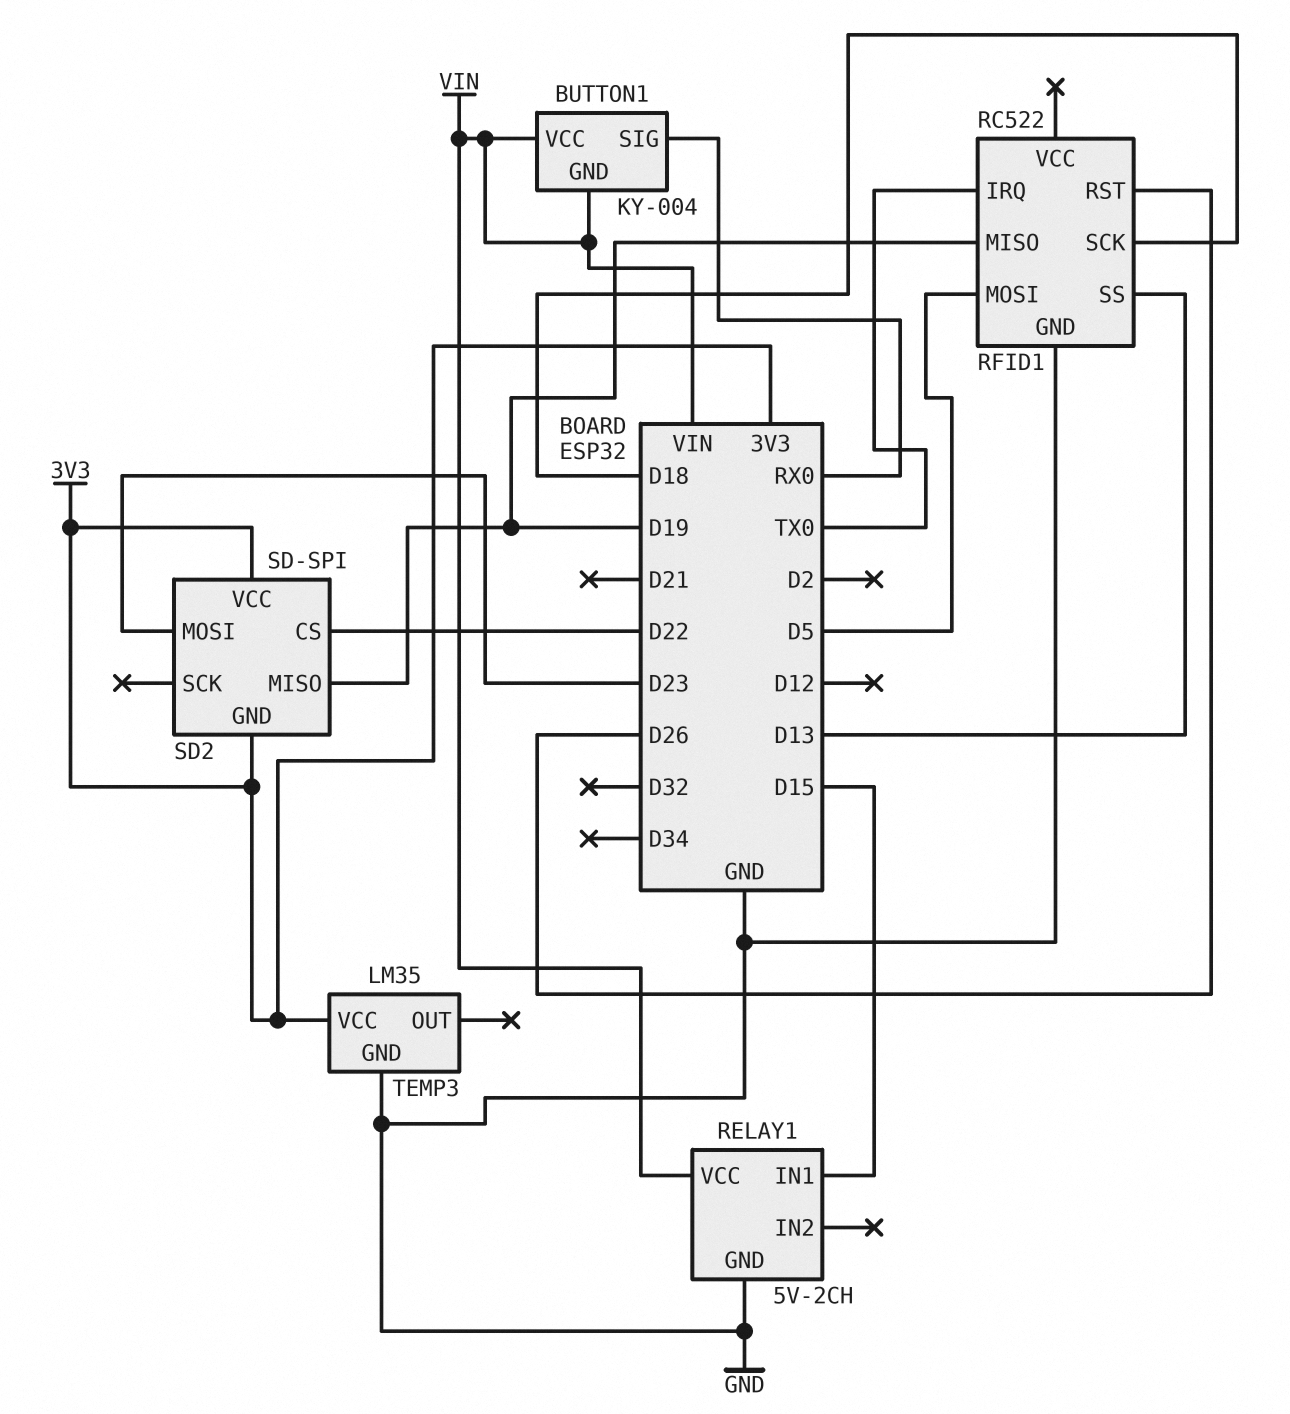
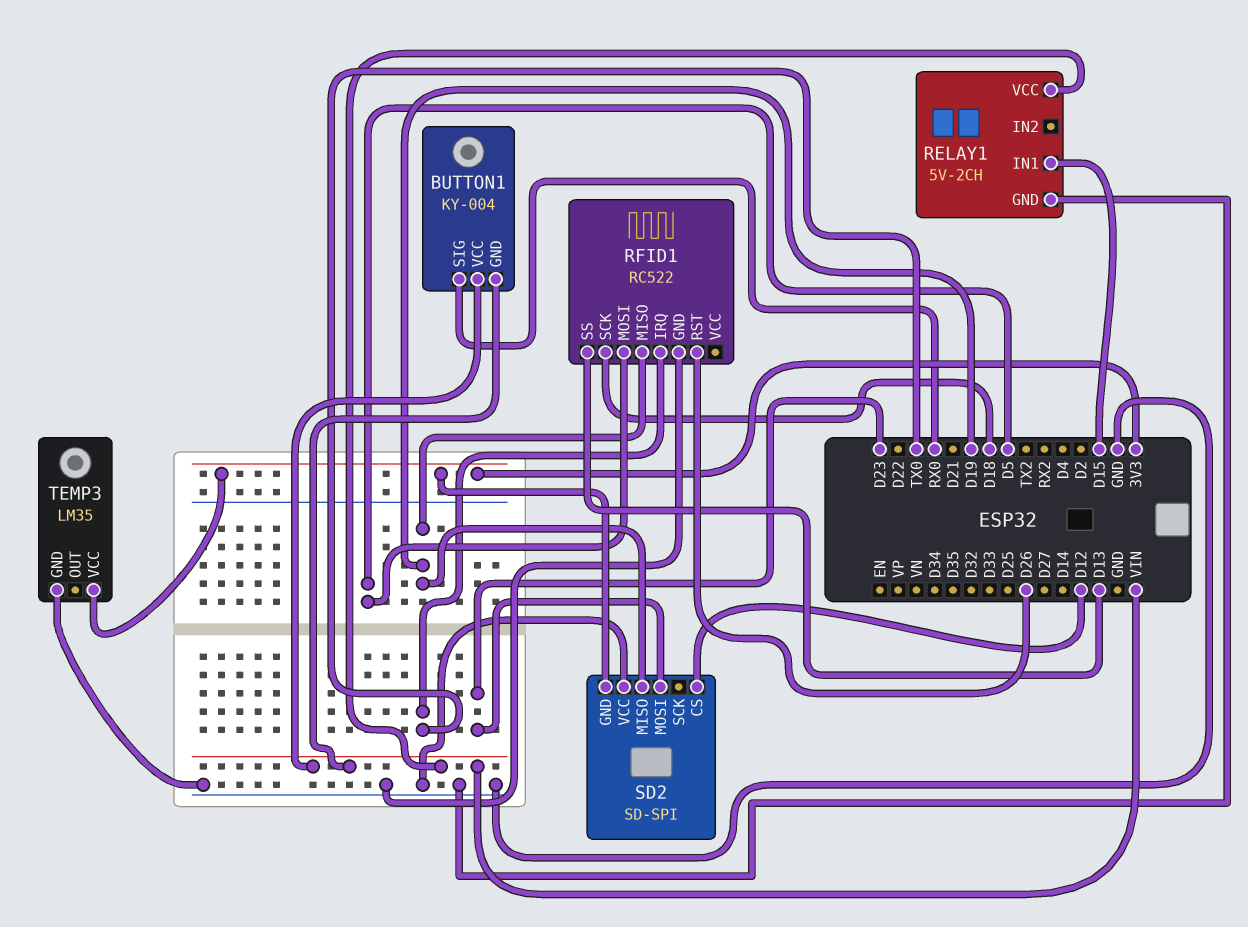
SD2 pin CS: D22 -> D12
SD2 pin VCC: 3V3 -> GND

